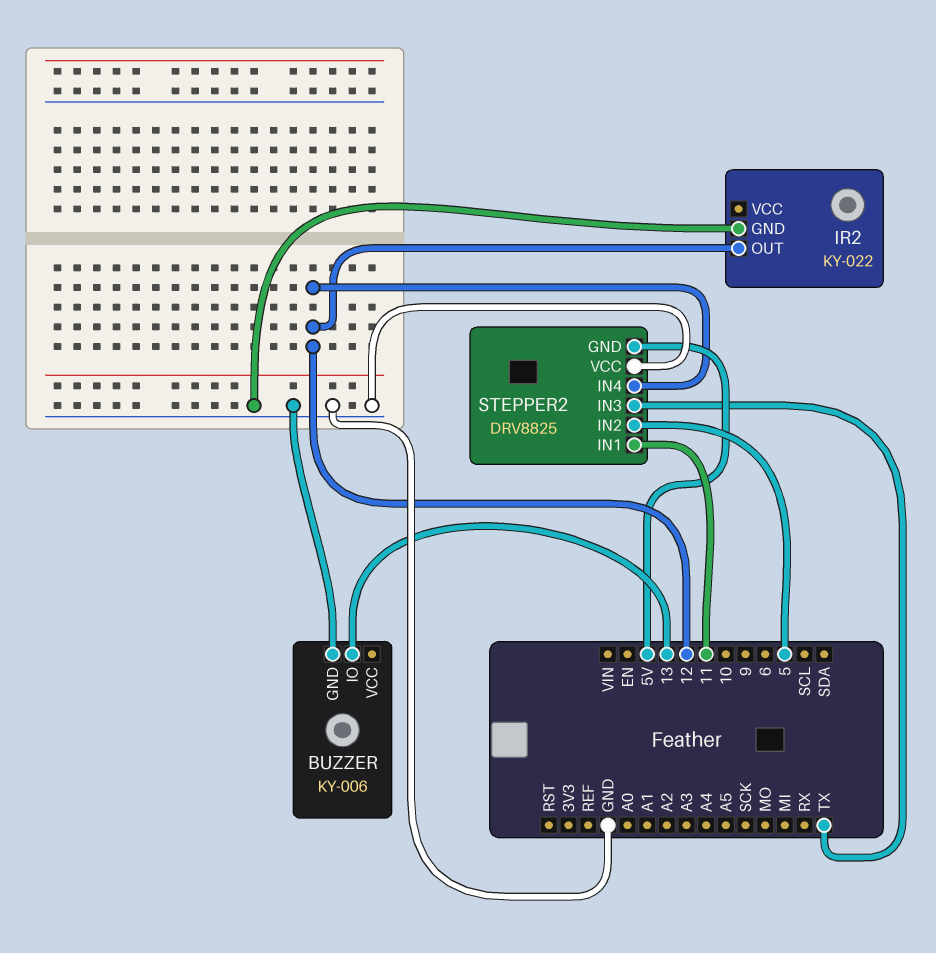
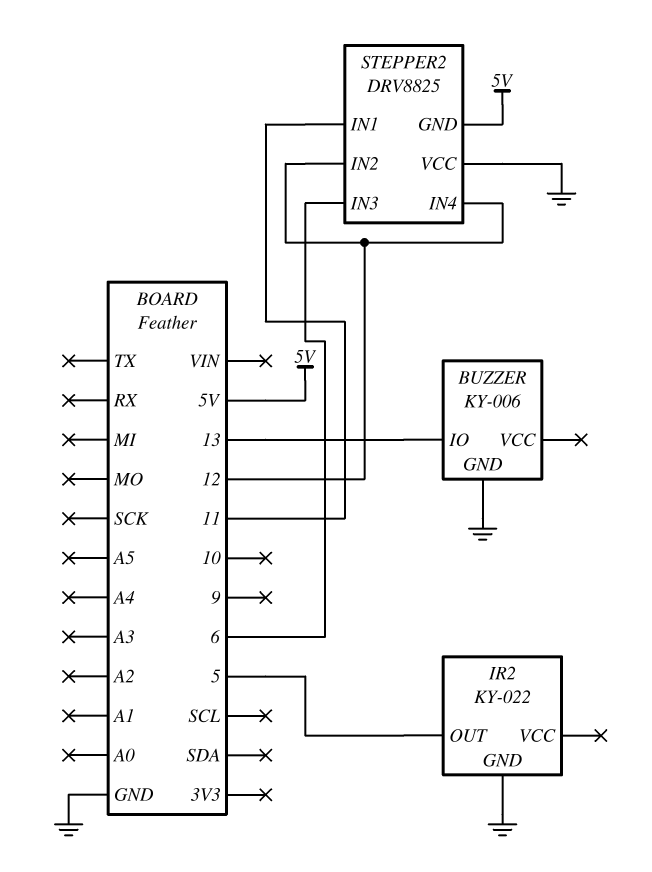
IR2 pin OUT: 12 -> 5
STEPPER2 pin IN2: 5 -> 12
STEPPER2 pin IN3: TX -> 6

